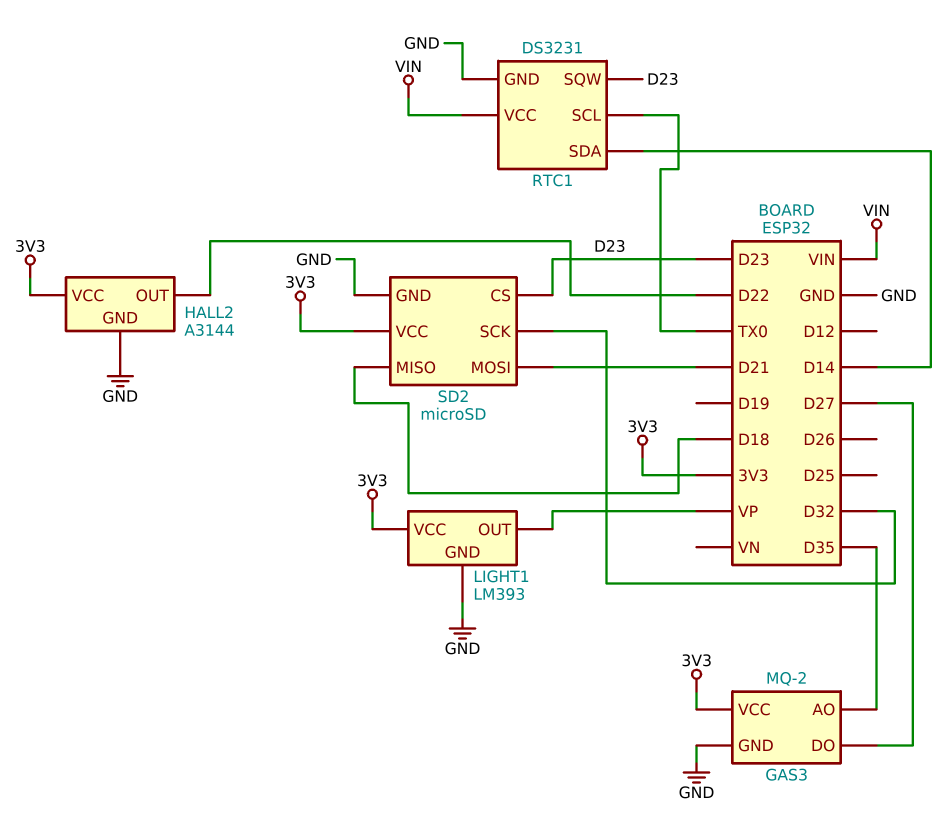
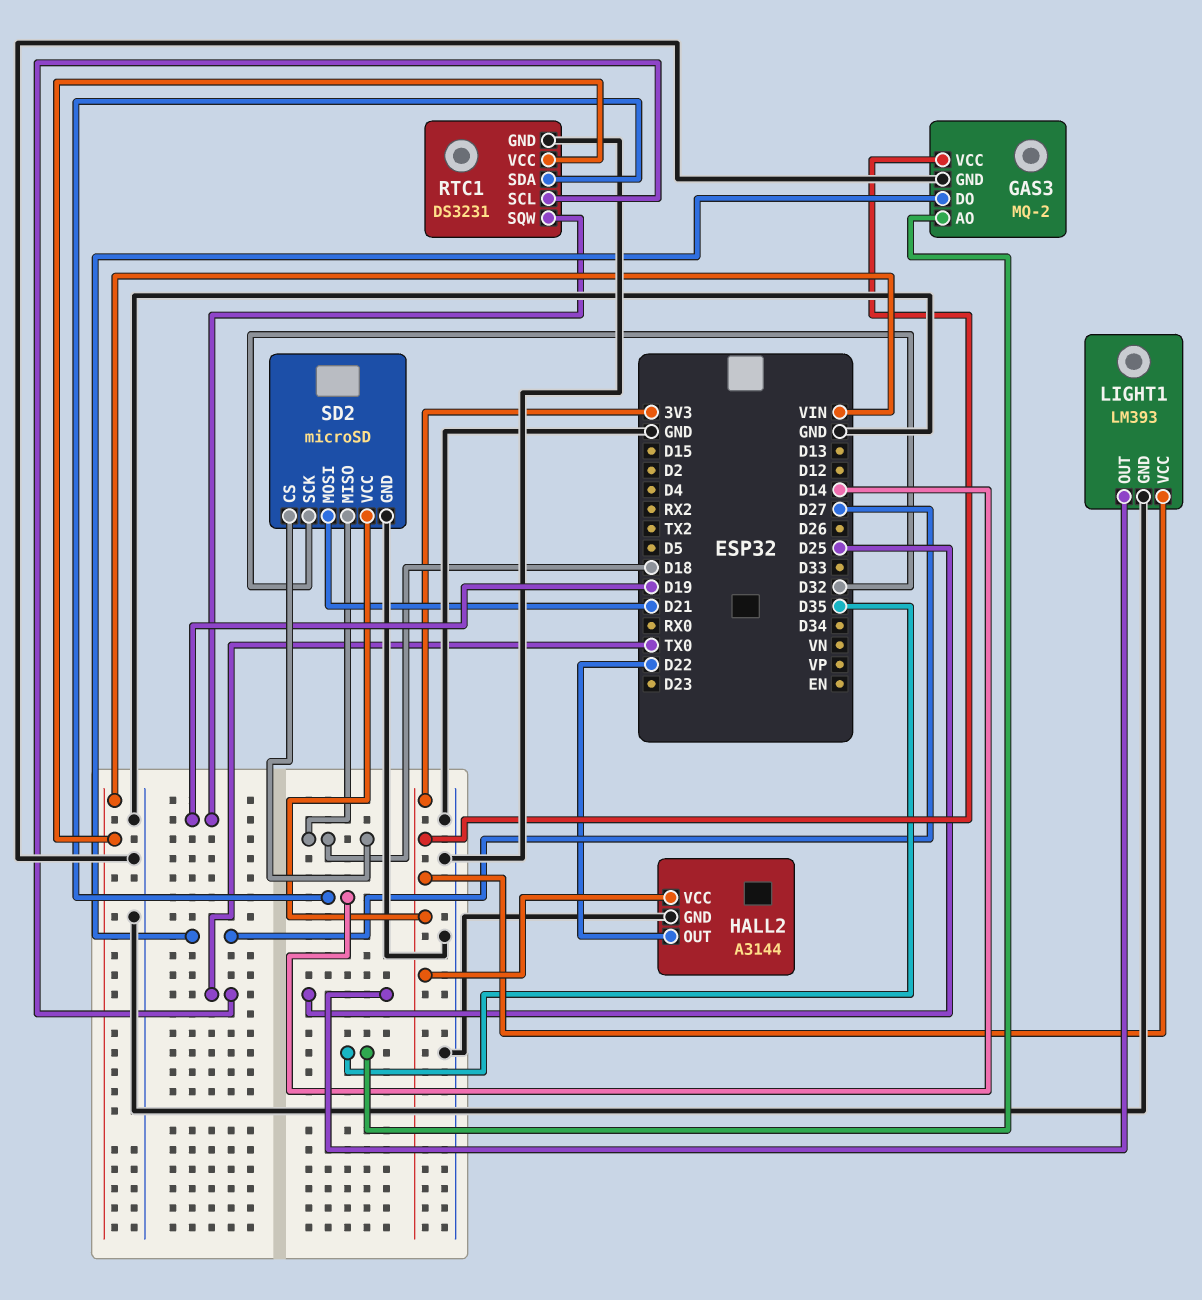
LIGHT1 pin OUT: VP -> D25
RTC1 pin SQW: D23 -> D19
SD2 pin CS: D23 -> D18

